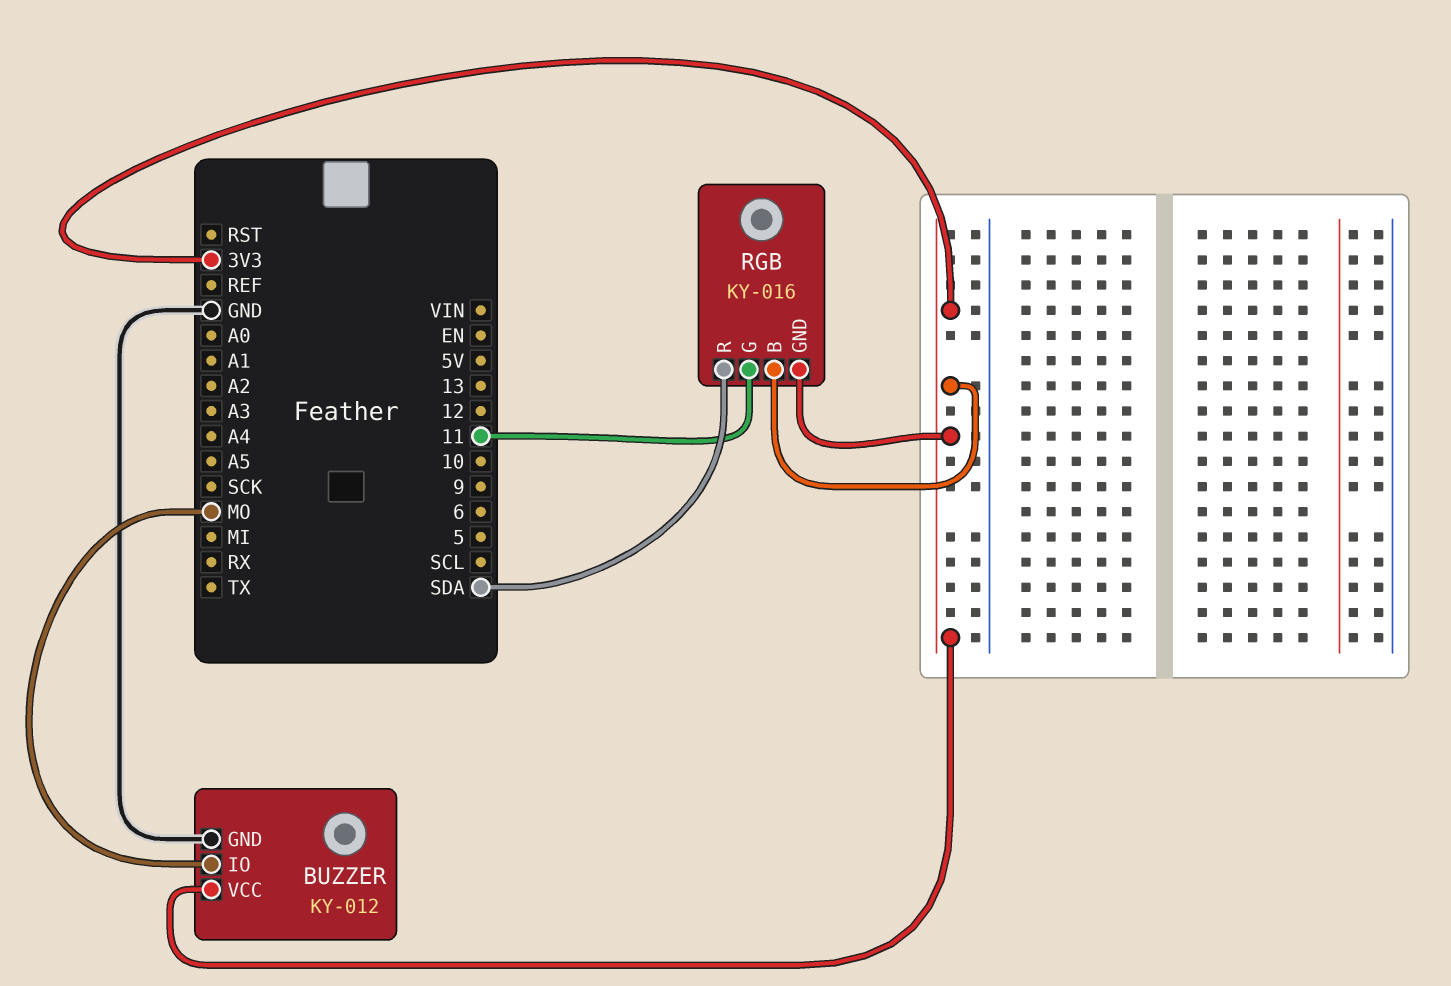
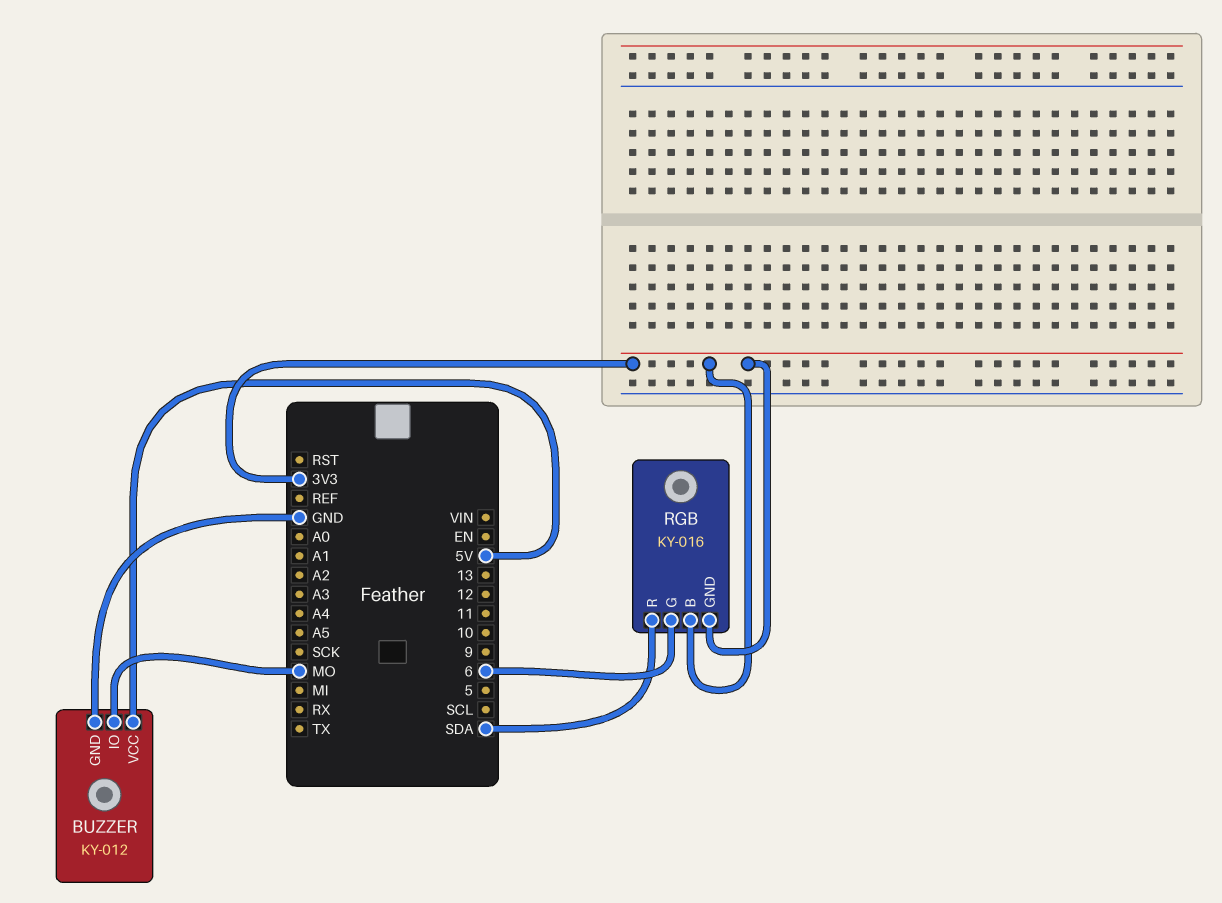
BUZZER pin VCC: 3V3 -> 5V
RGB pin G: 11 -> 6

